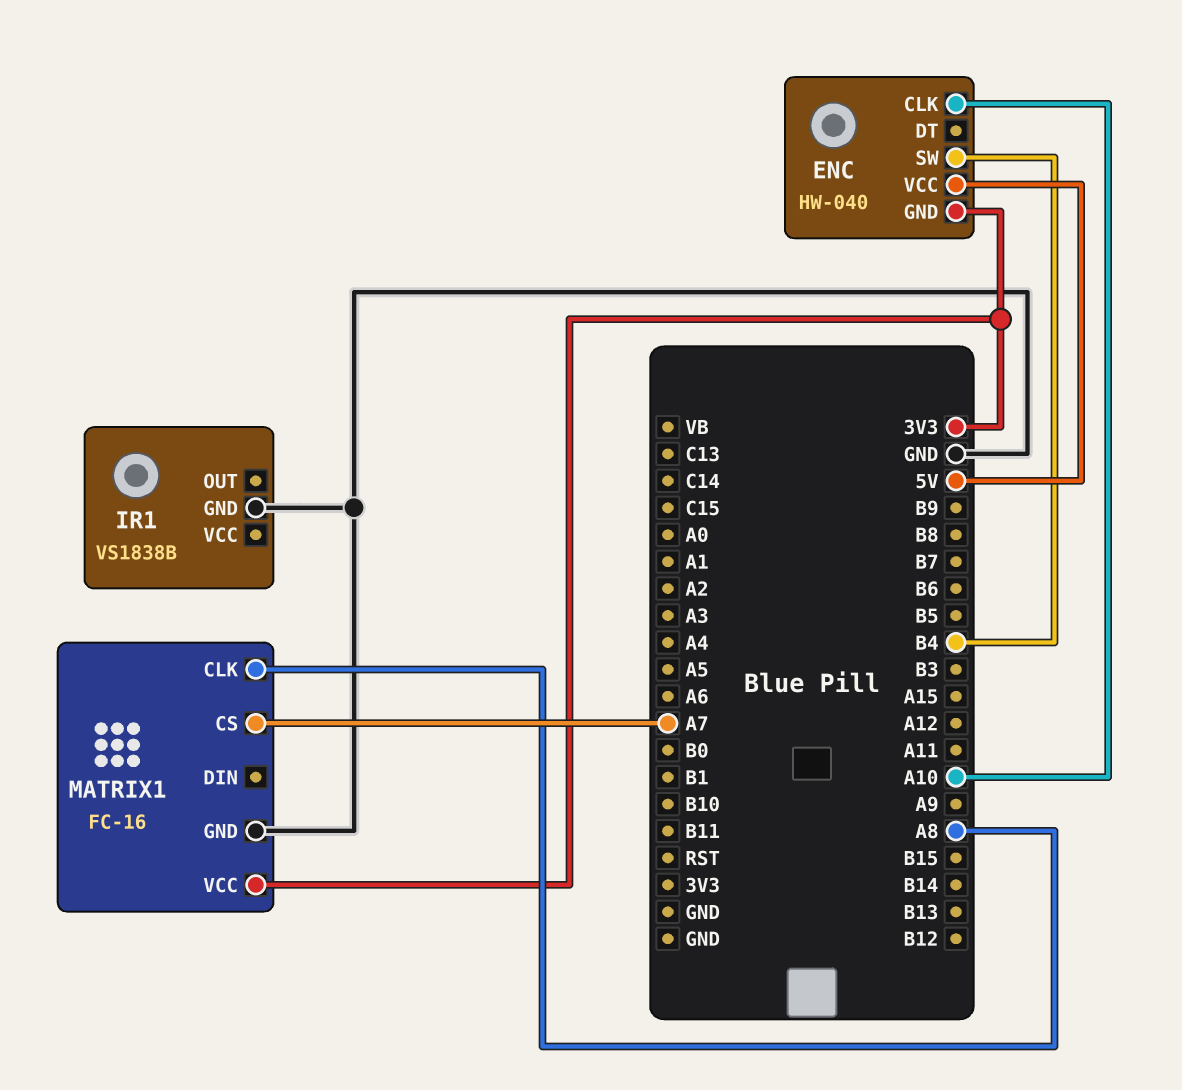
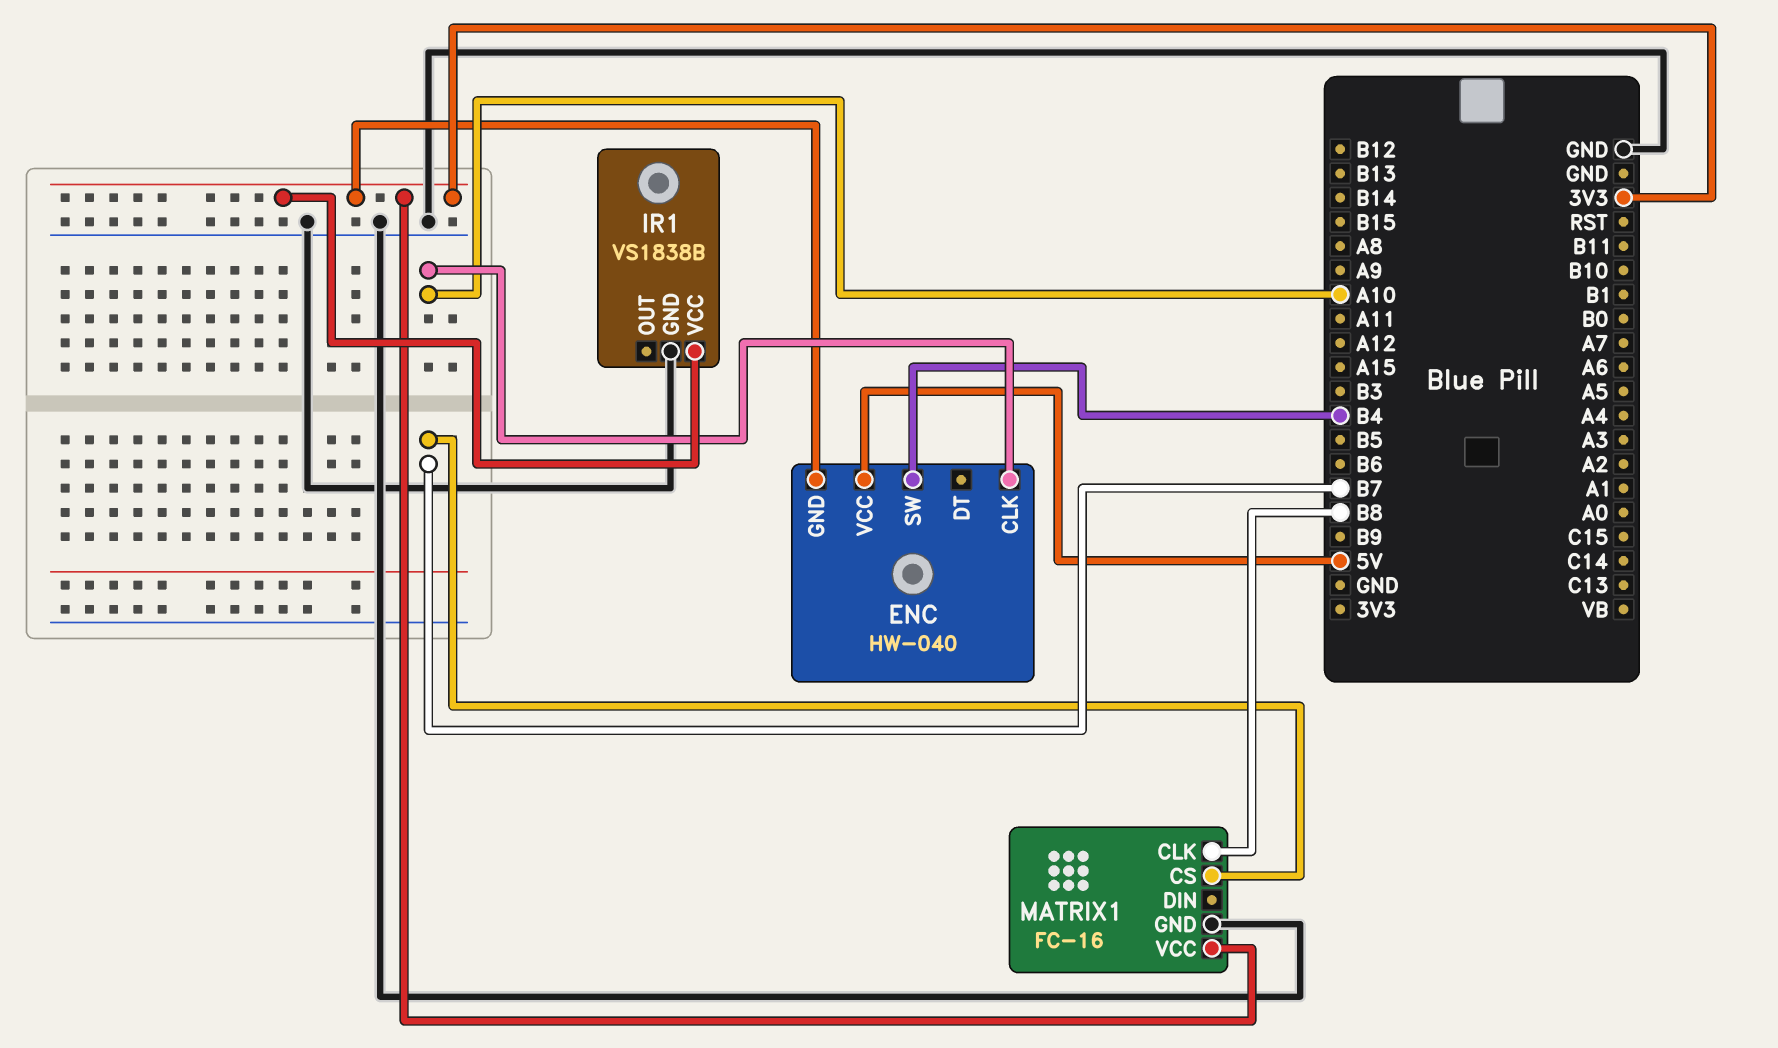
IR1 pin VCC: none -> 3V3
MATRIX1 pin CLK: A8 -> B8
MATRIX1 pin CS: A7 -> B7

